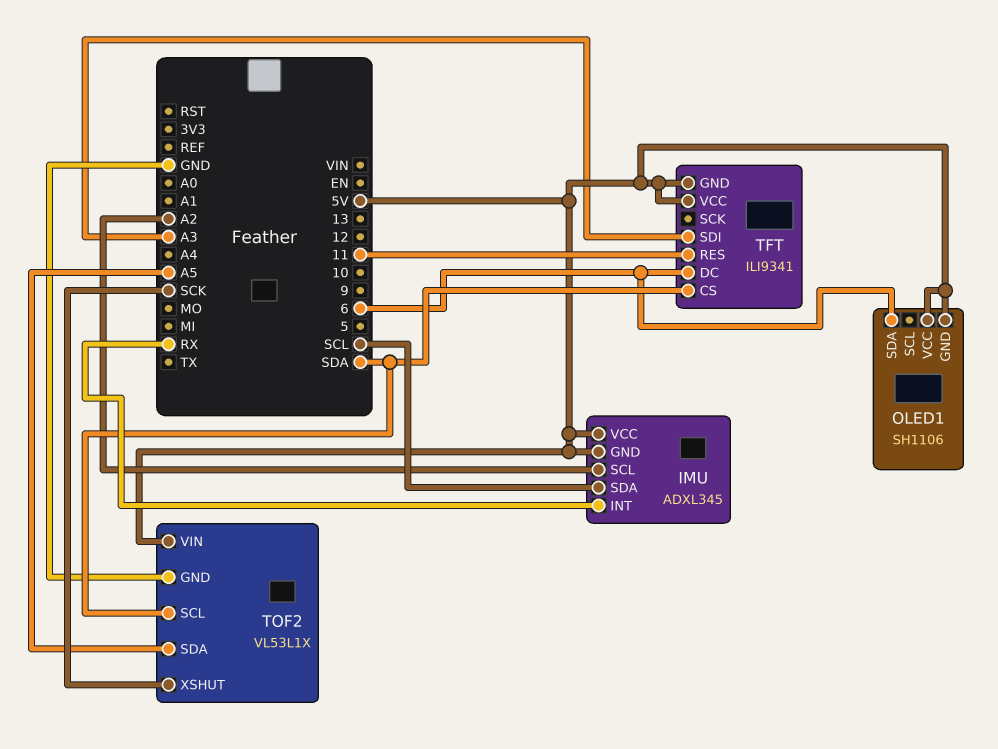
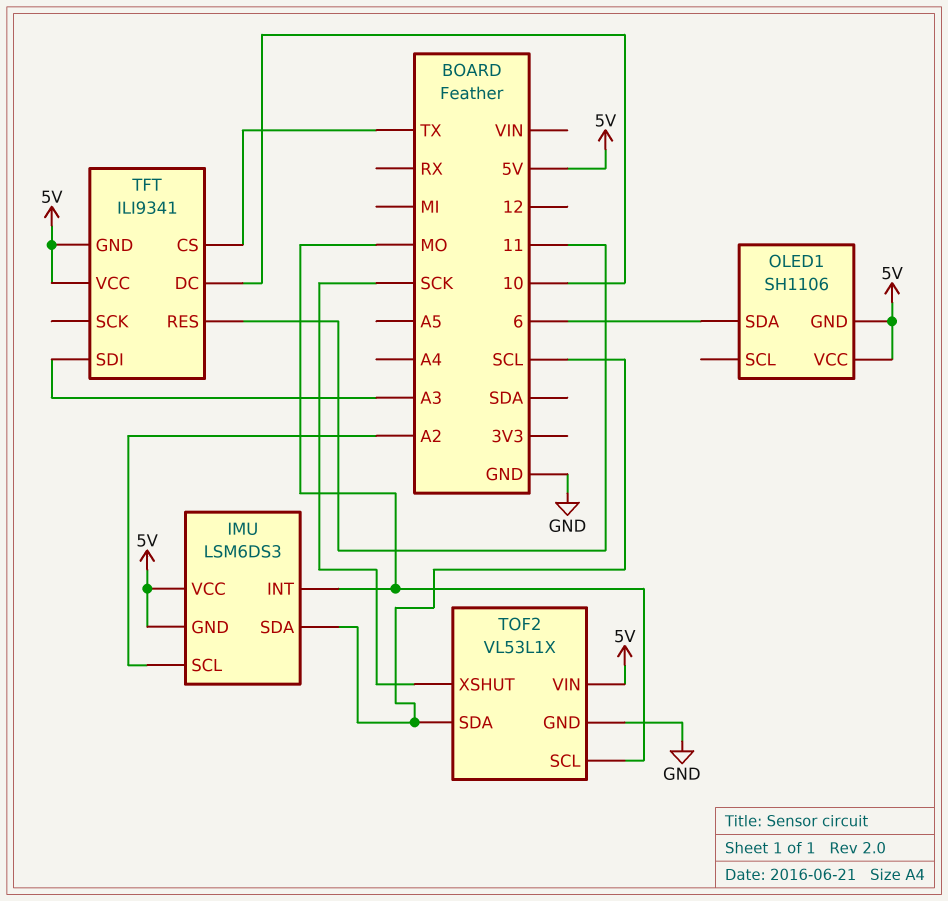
IMU: ADXL345 -> LSM6DS3
IMU pin INT: RX -> MO
TFT pin CS: SDA -> TX
TFT pin DC: 6 -> 10
TOF2 pin SCL: SDA -> MO
TOF2 pin SDA: A5 -> SCL

